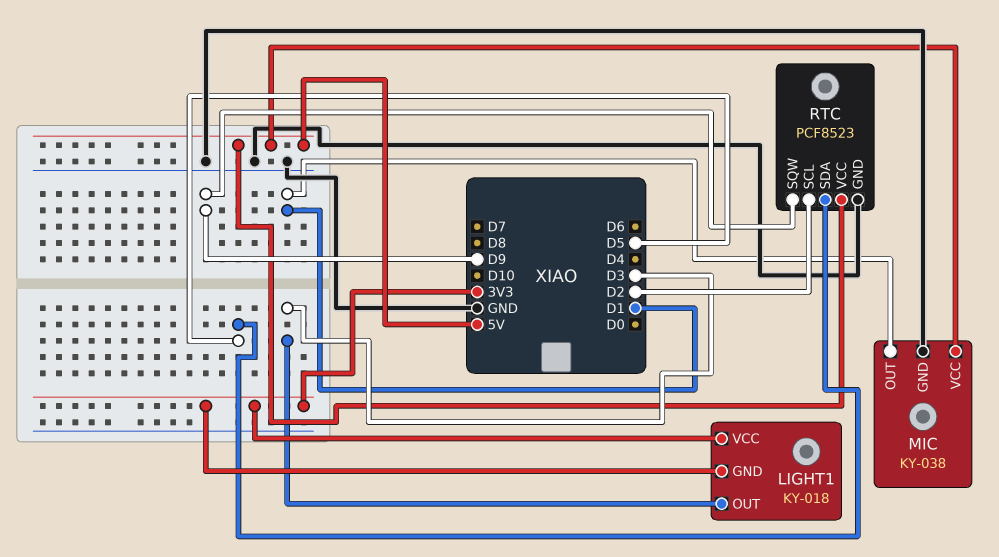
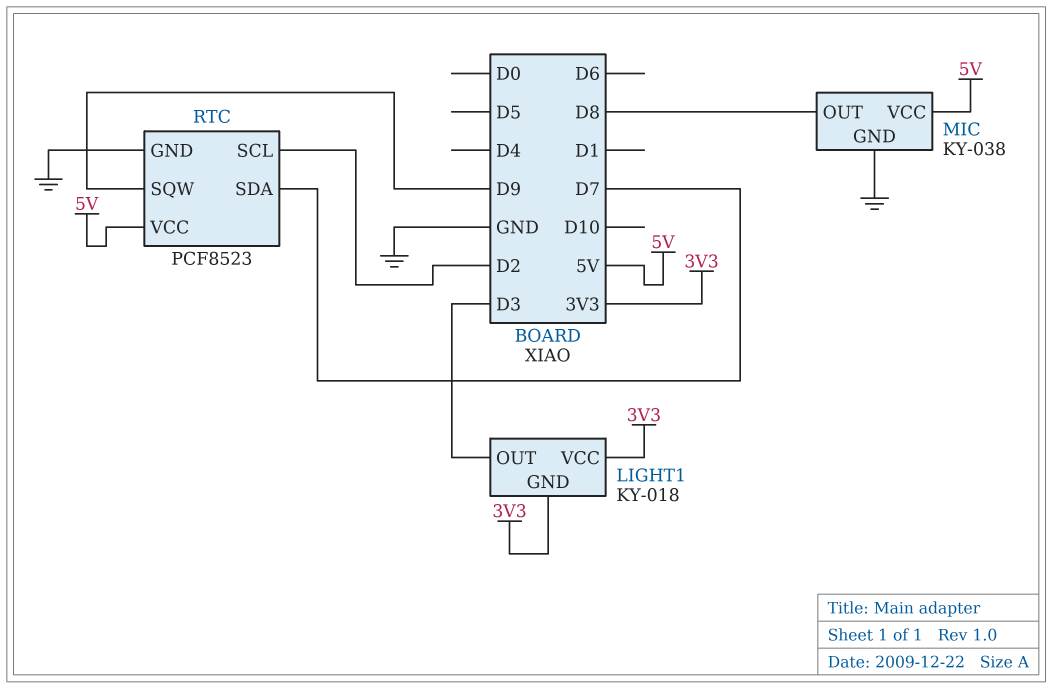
MIC pin OUT: D1 -> D8
RTC pin SDA: D5 -> D7

